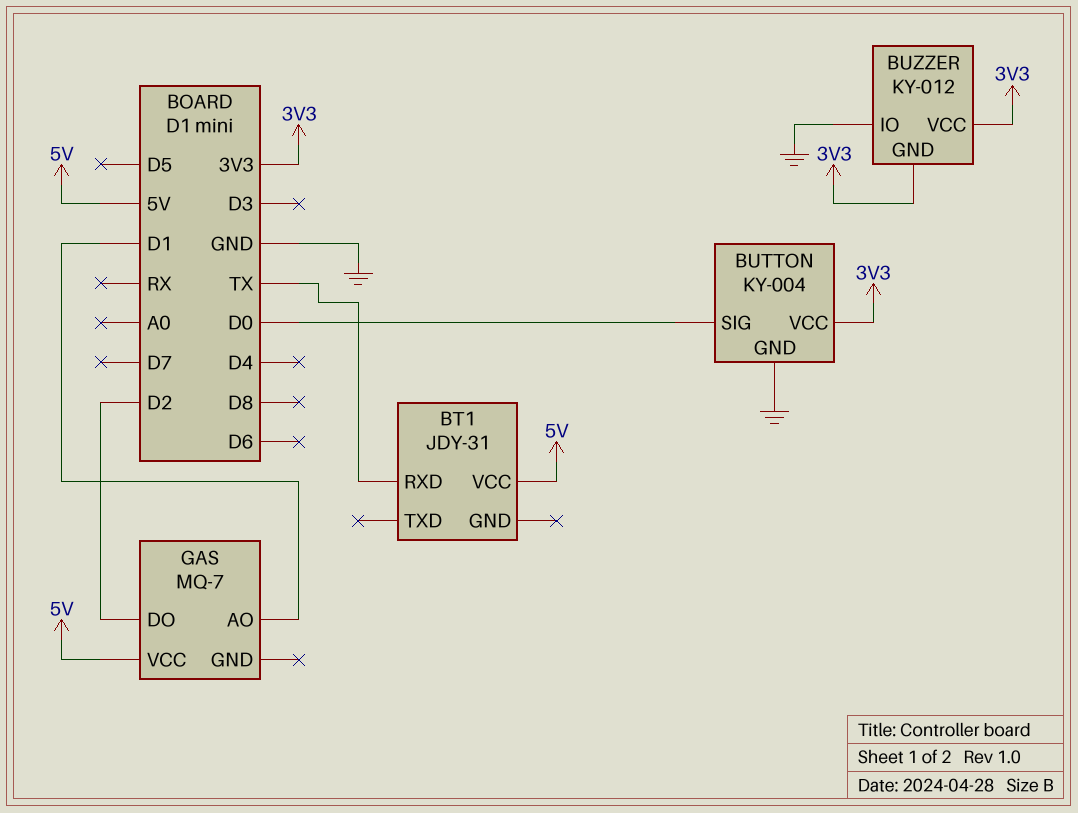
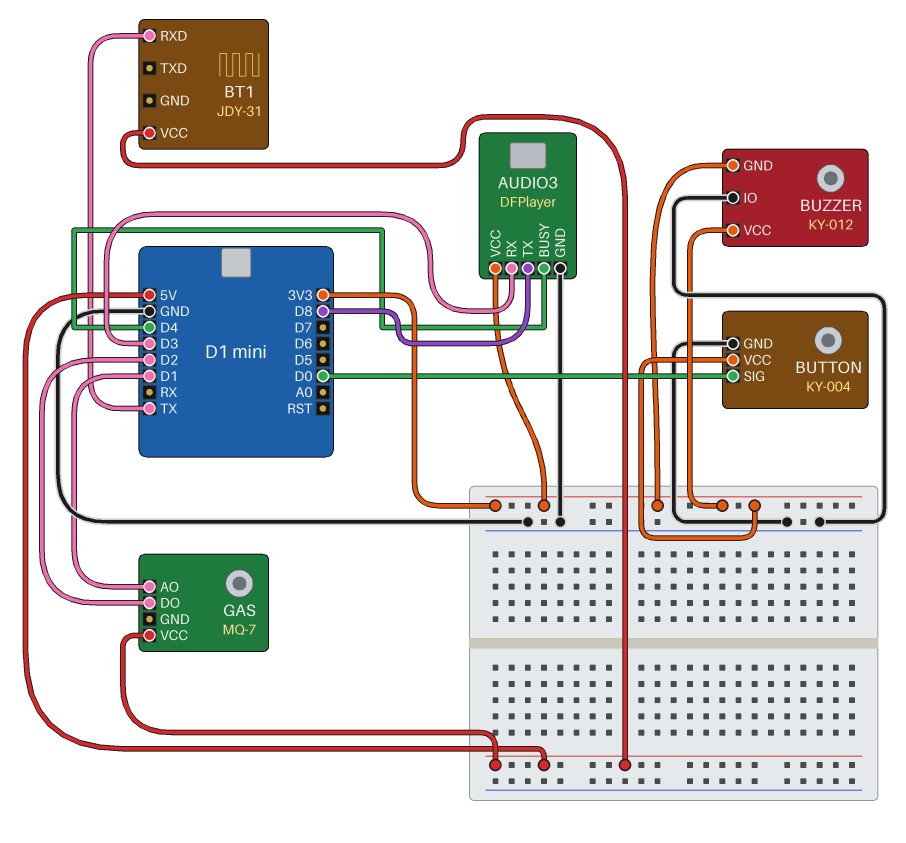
AUDIO3: none -> DFPlayer
AUDIO3 pin BUSY: none -> D4
AUDIO3 pin GND: none -> GND
AUDIO3 pin RX: none -> D3
AUDIO3 pin TX: none -> D8
AUDIO3 pin VCC: none -> 3V3

